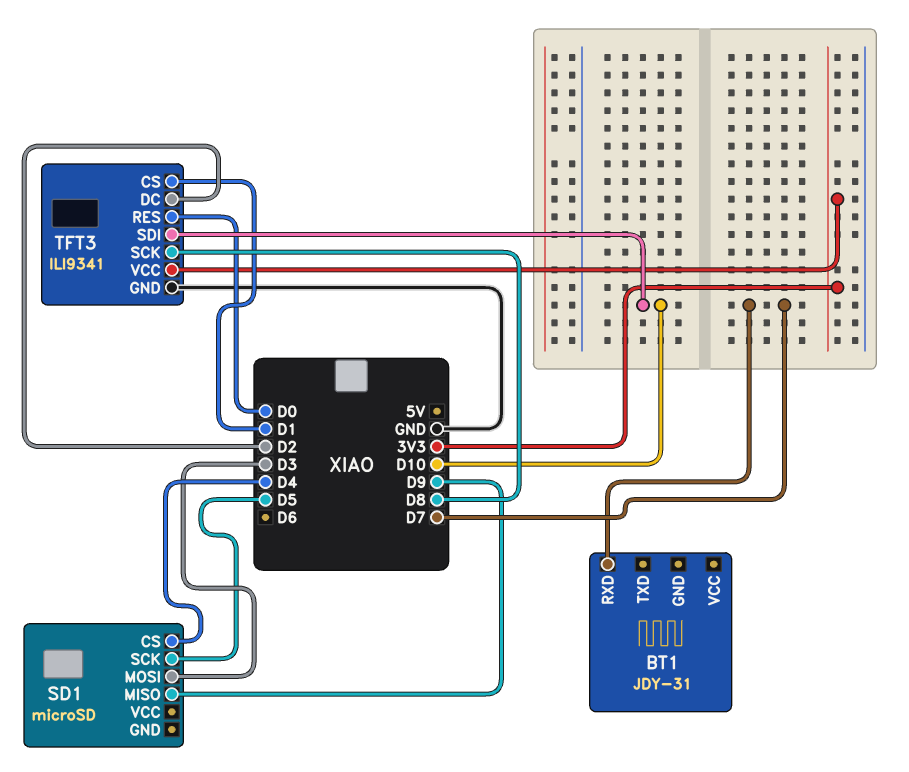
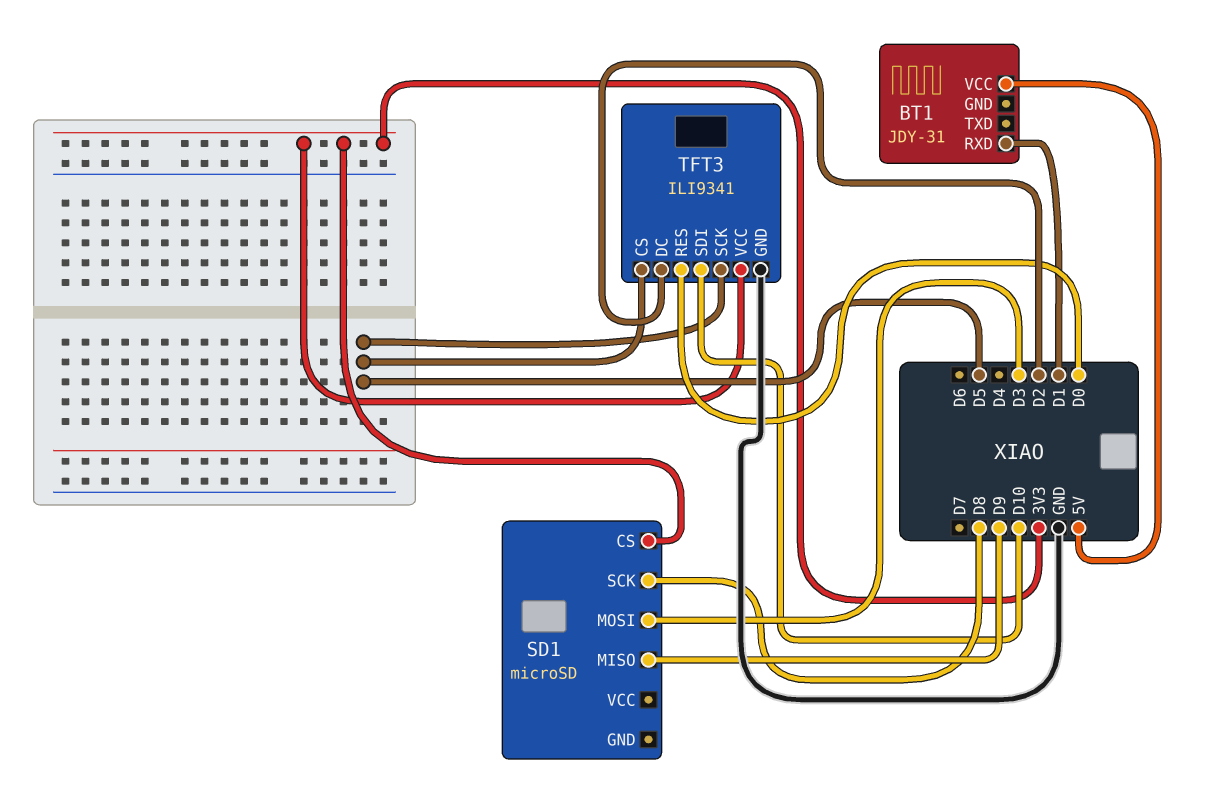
BT1 pin RXD: D7 -> D1
BT1 pin VCC: none -> 5V
SD1 pin CS: D4 -> 3V3
SD1 pin SCK: D5 -> D8
TFT3 pin CS: D1 -> D5
TFT3 pin SCK: D8 -> D5

